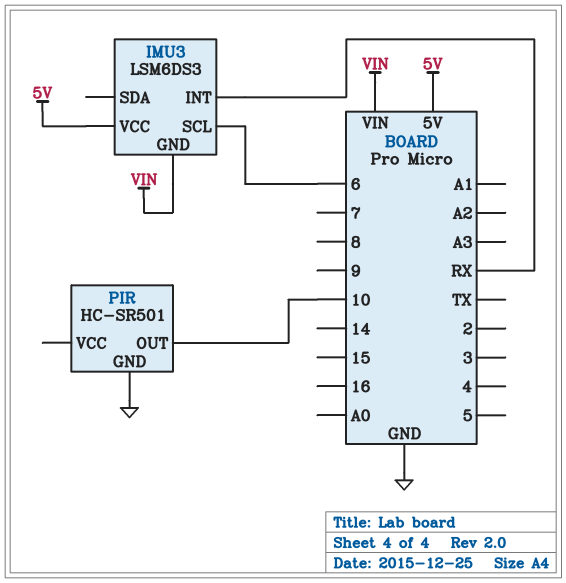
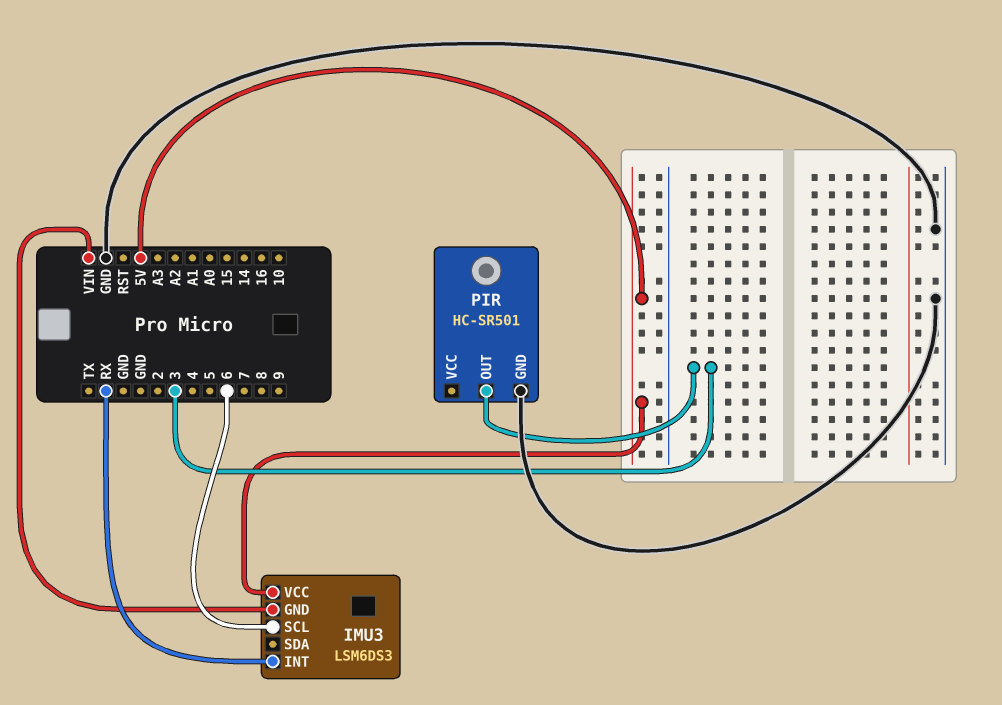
PIR pin OUT: 10 -> 3

